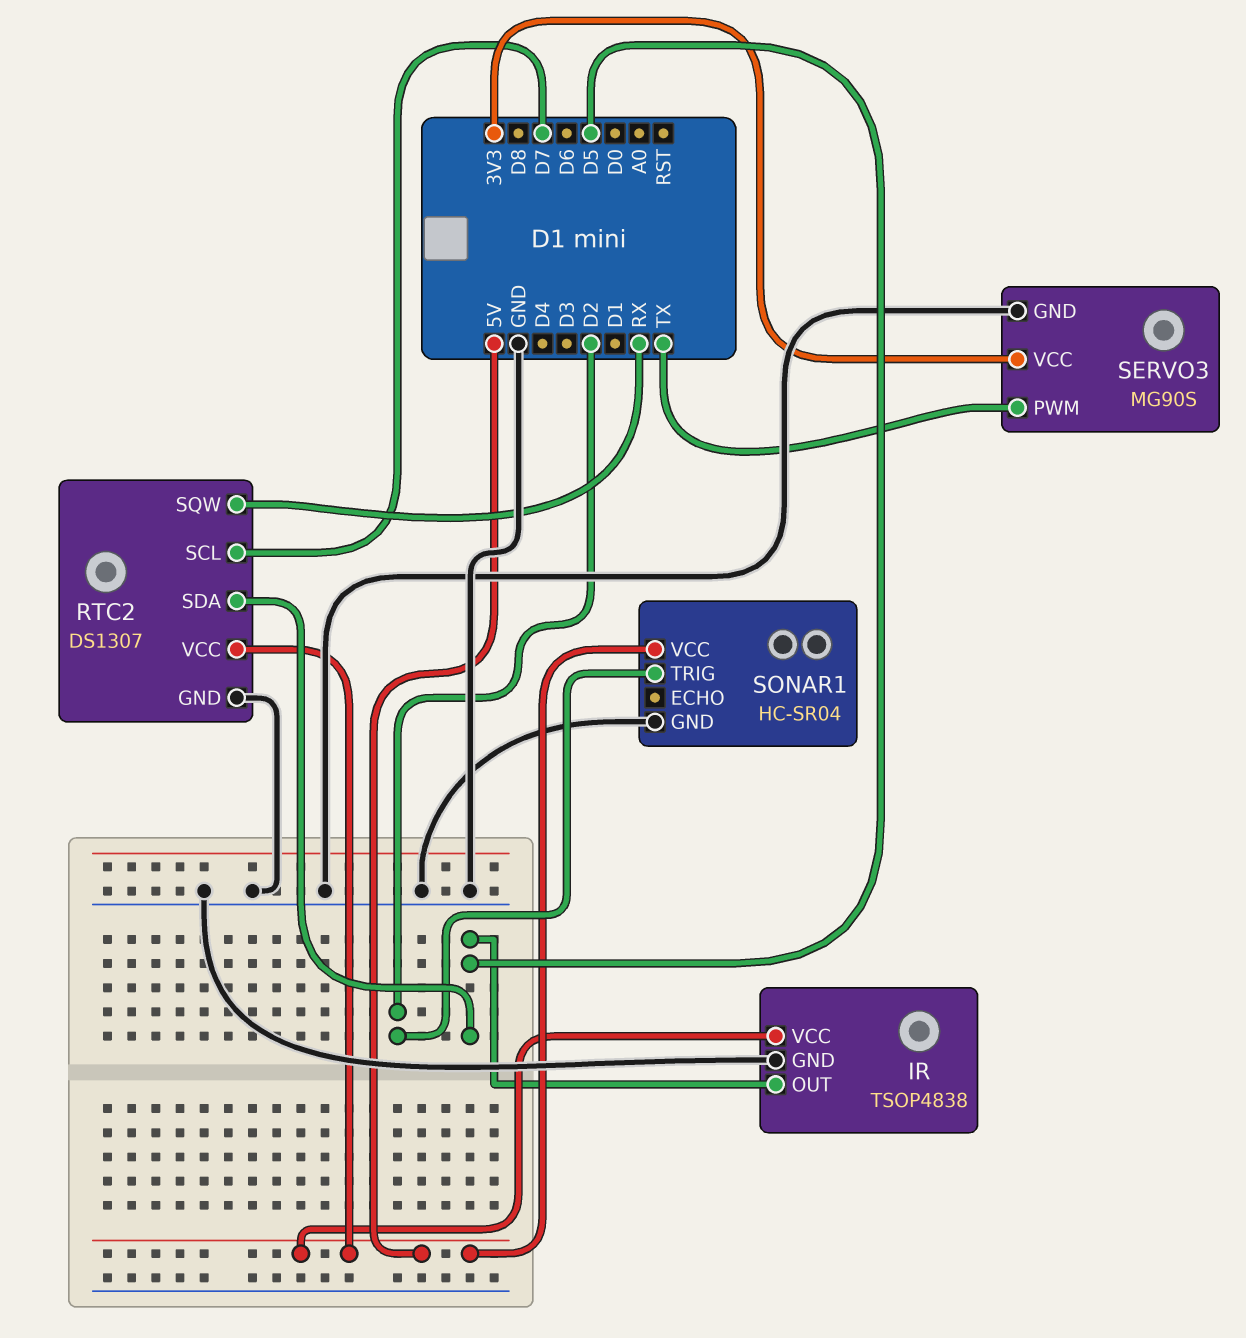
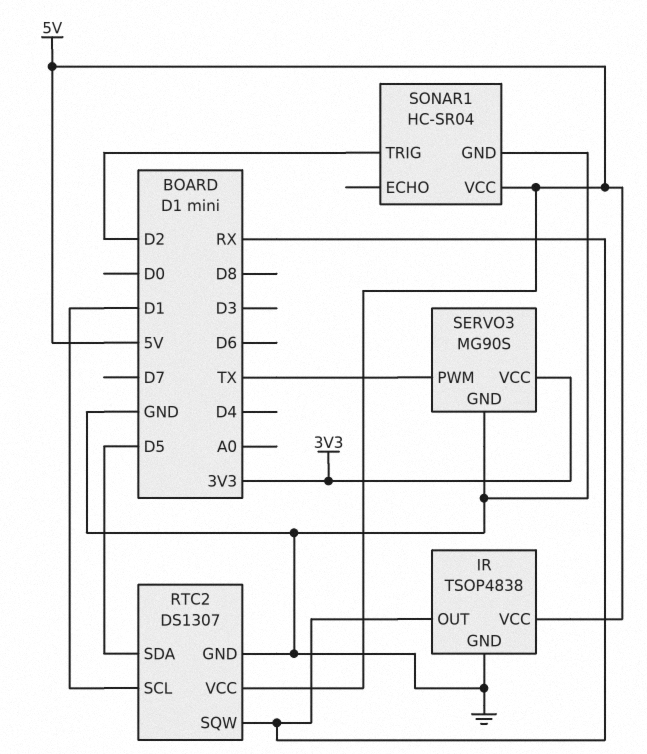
IR pin OUT: D5 -> RX
RTC2 pin SCL: D7 -> D1

